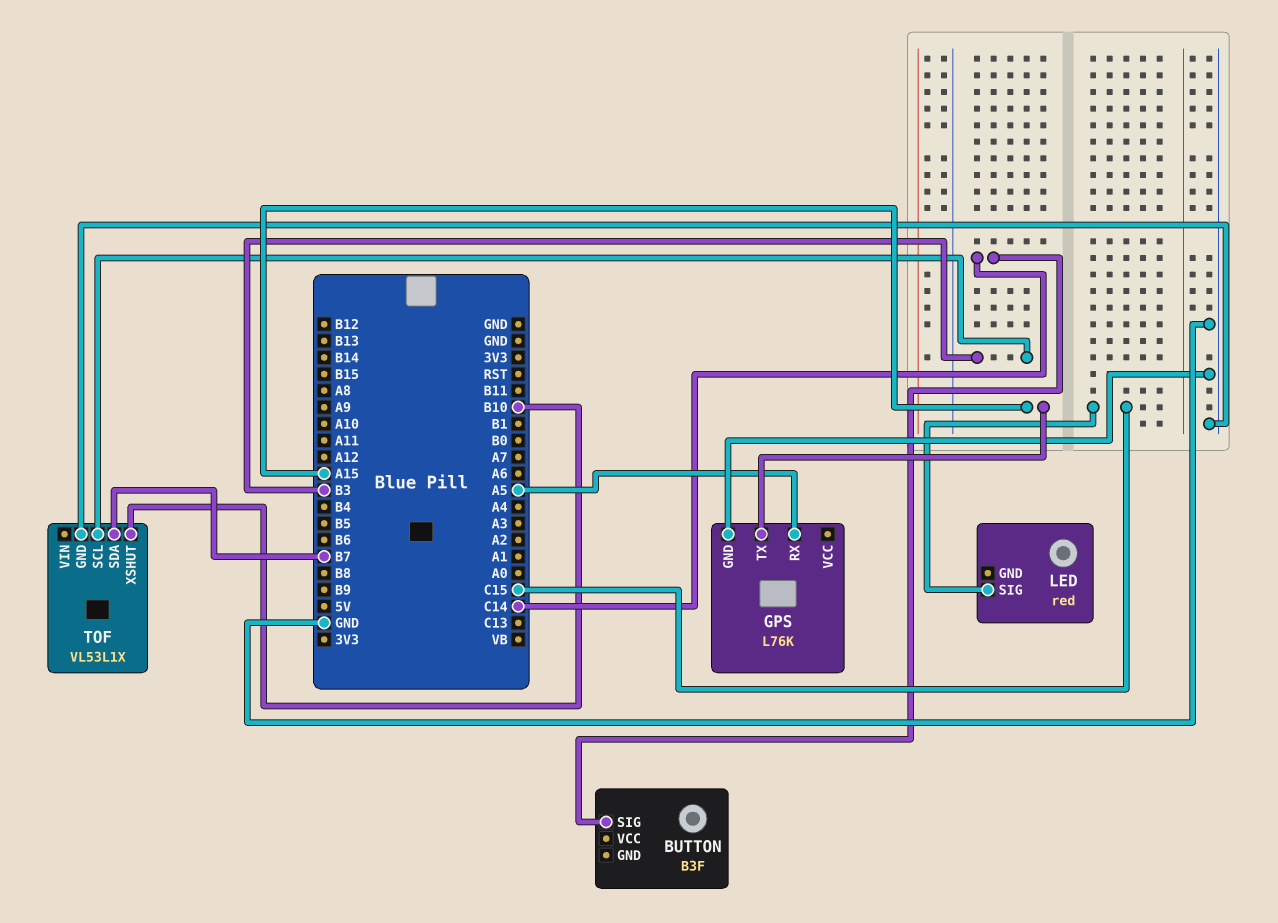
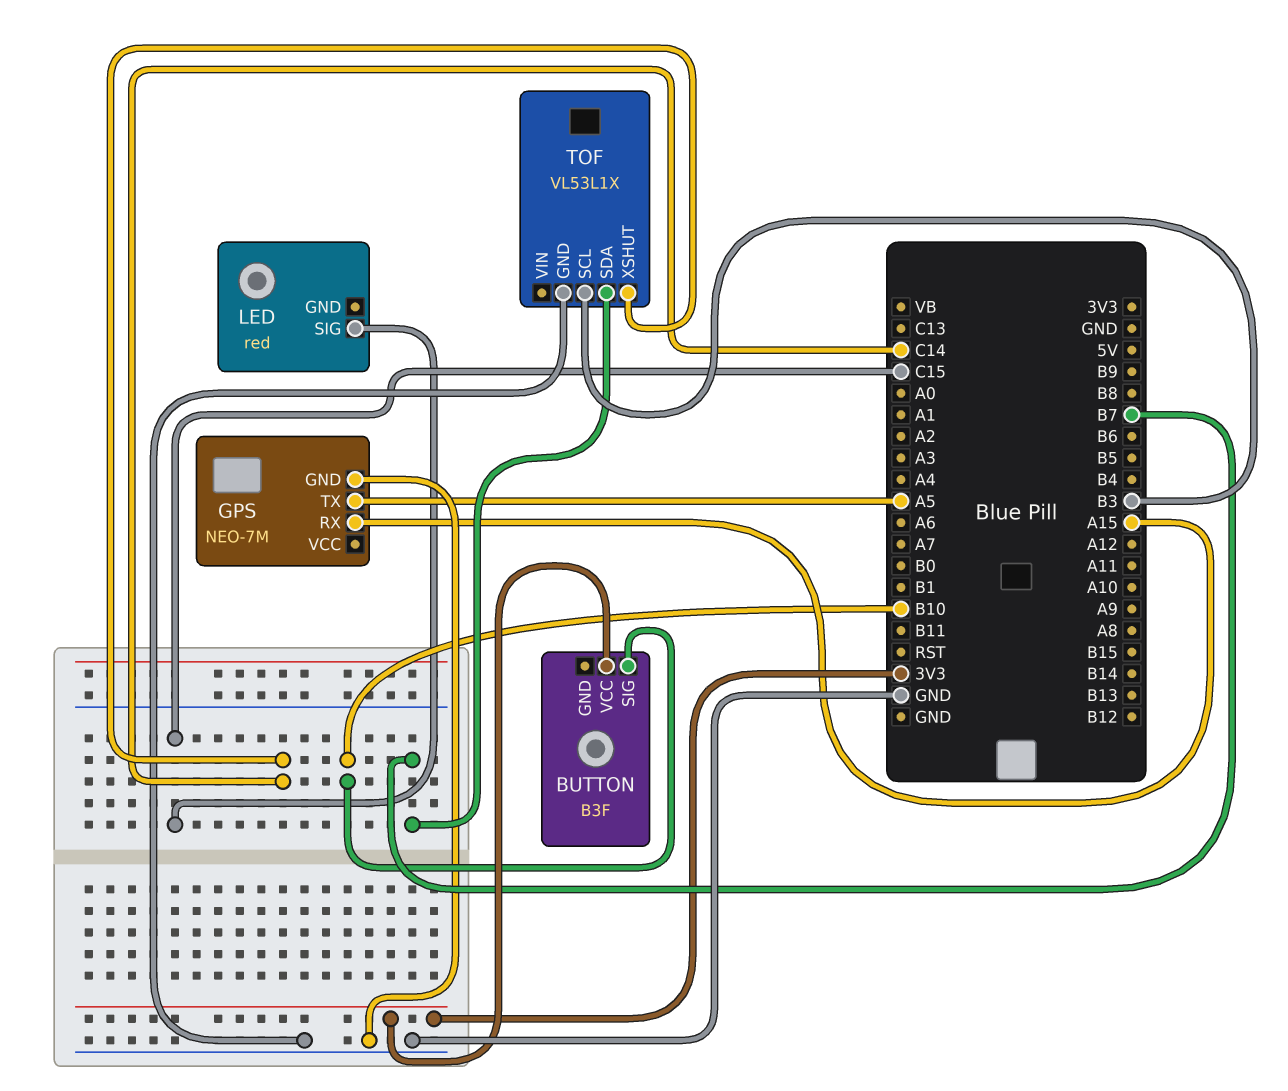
BUTTON pin SIG: C14 -> B10
BUTTON pin VCC: none -> 3V3
GPS: L76K -> NEO-7M
GPS pin RX: A5 -> A15
GPS pin TX: A15 -> A5
TOF pin XSHUT: B10 -> C14

